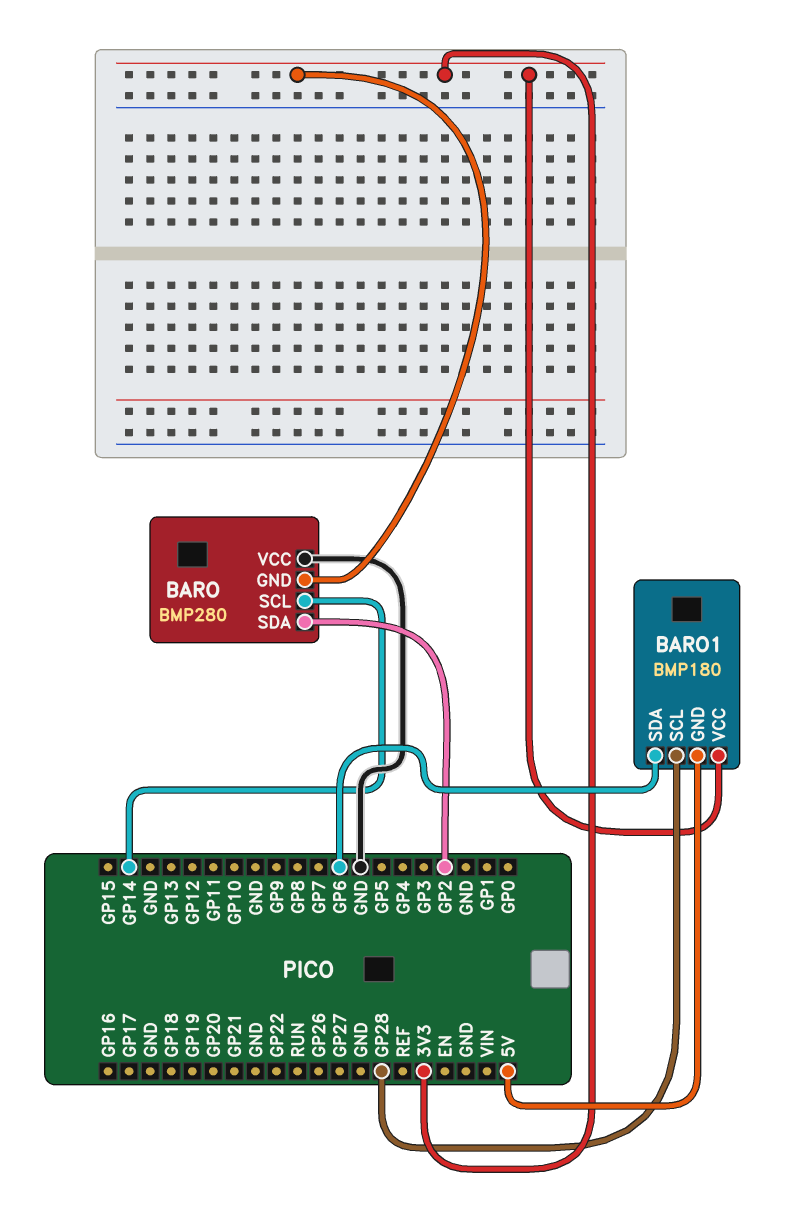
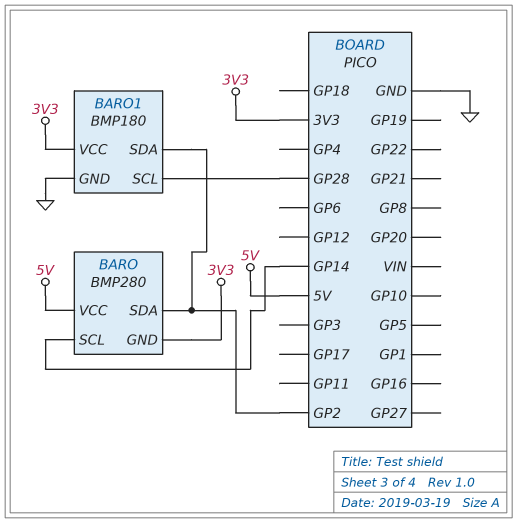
BARO pin VCC: GND -> 5V
BARO1 pin GND: 5V -> GND
BARO1 pin SDA: GP6 -> GP2

